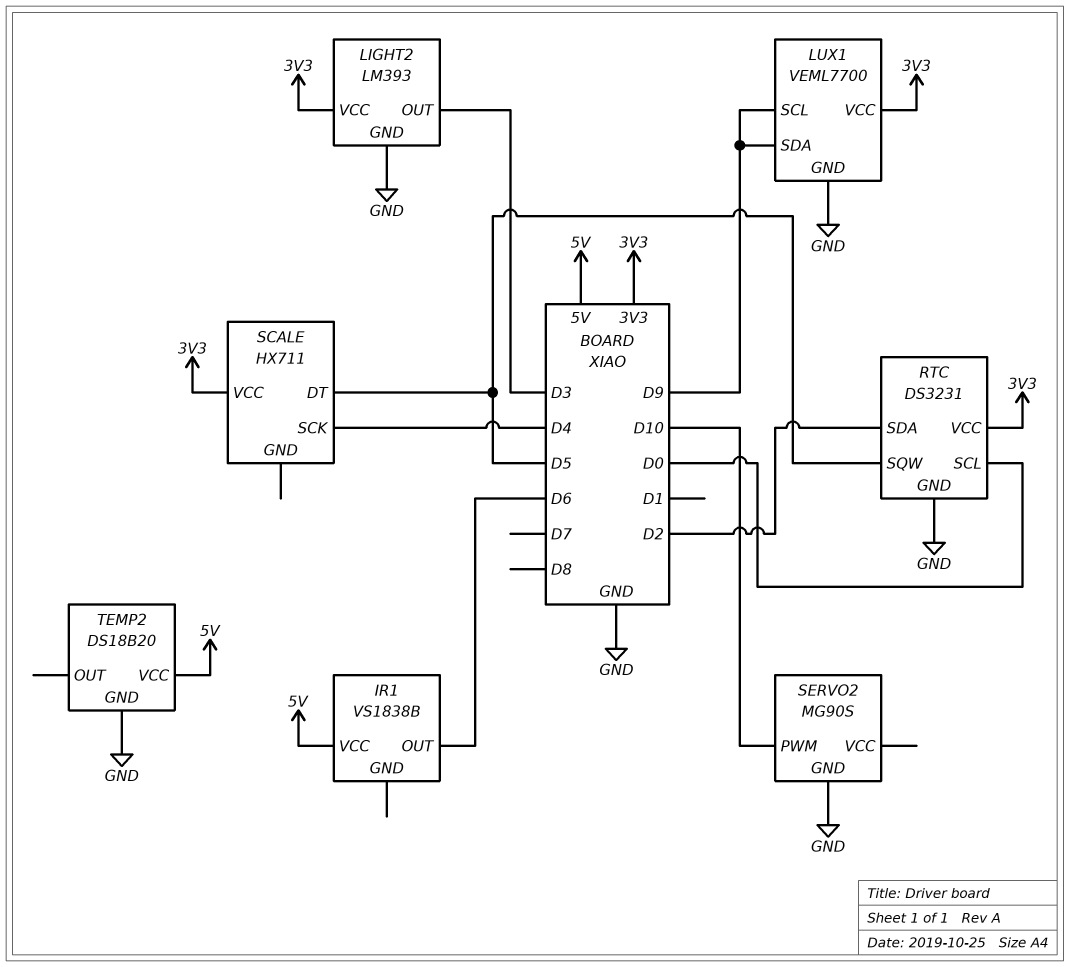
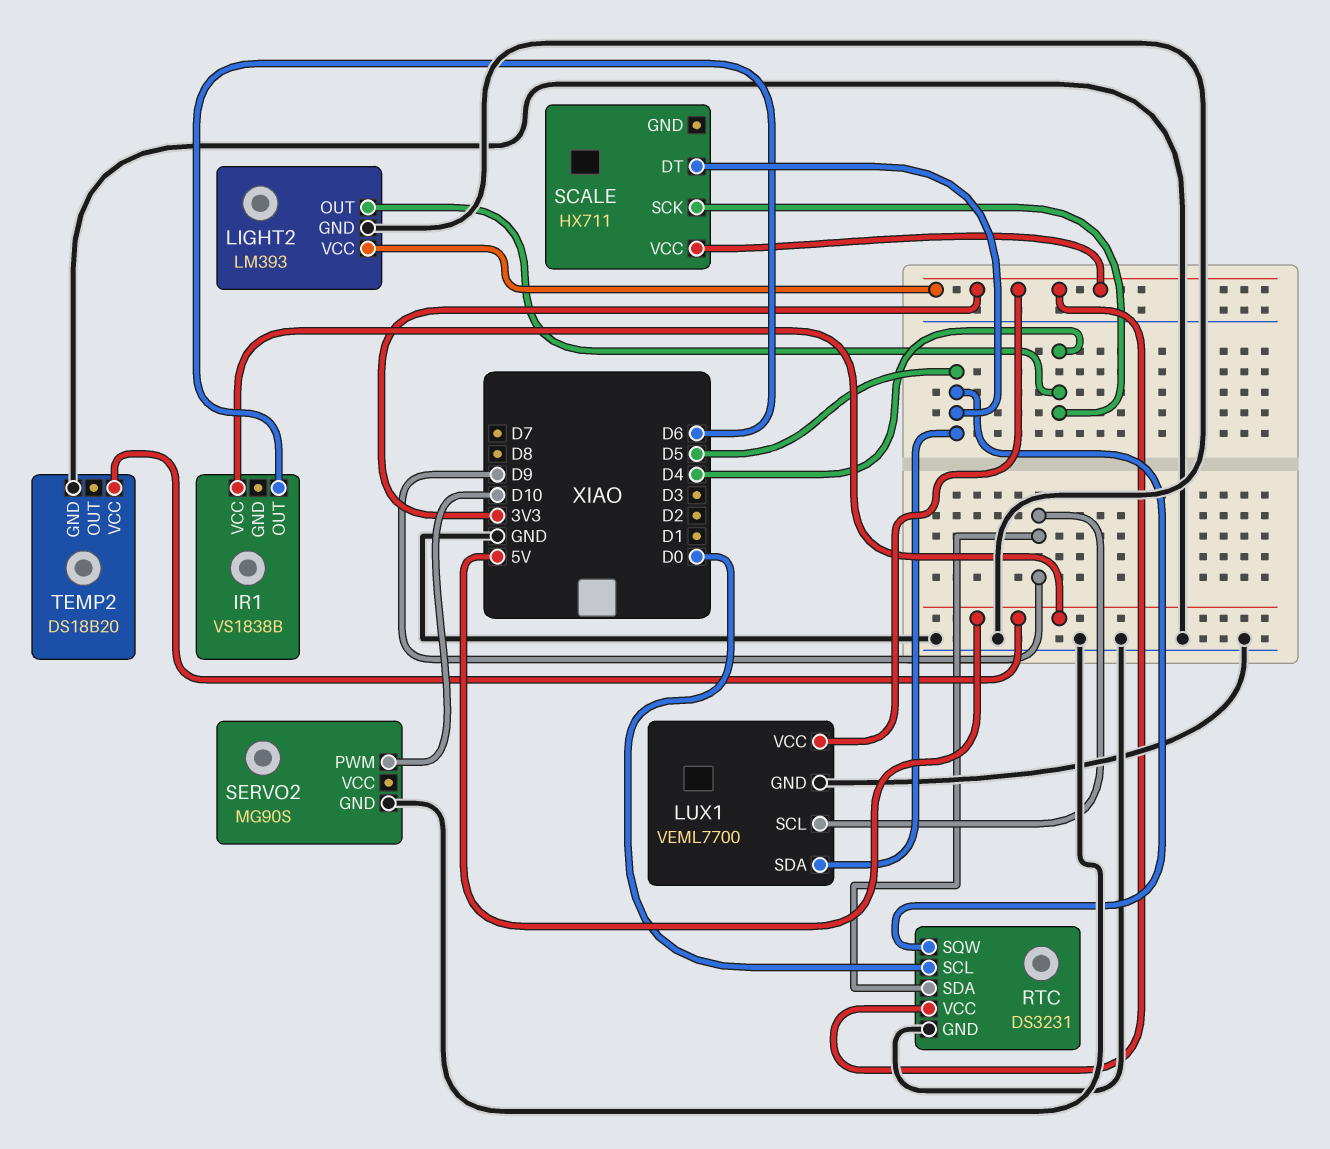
LIGHT2 pin OUT: D3 -> D4
LUX1 pin SDA: D9 -> D5
RTC pin SDA: D2 -> D9

